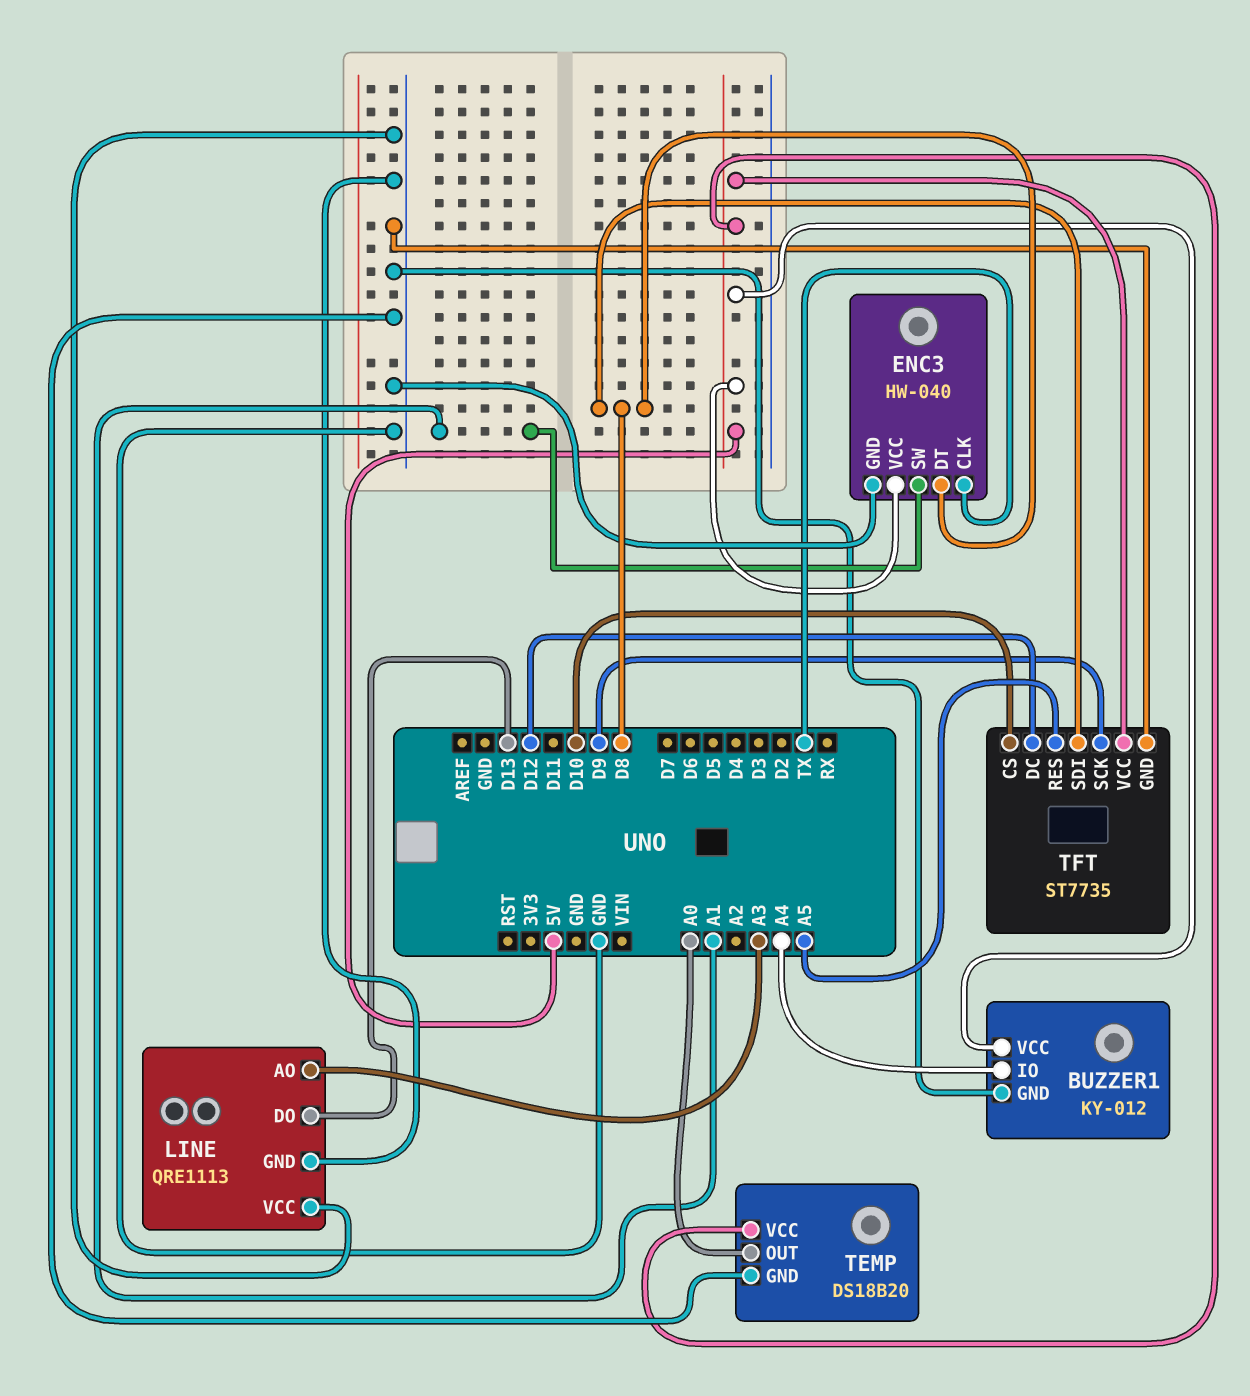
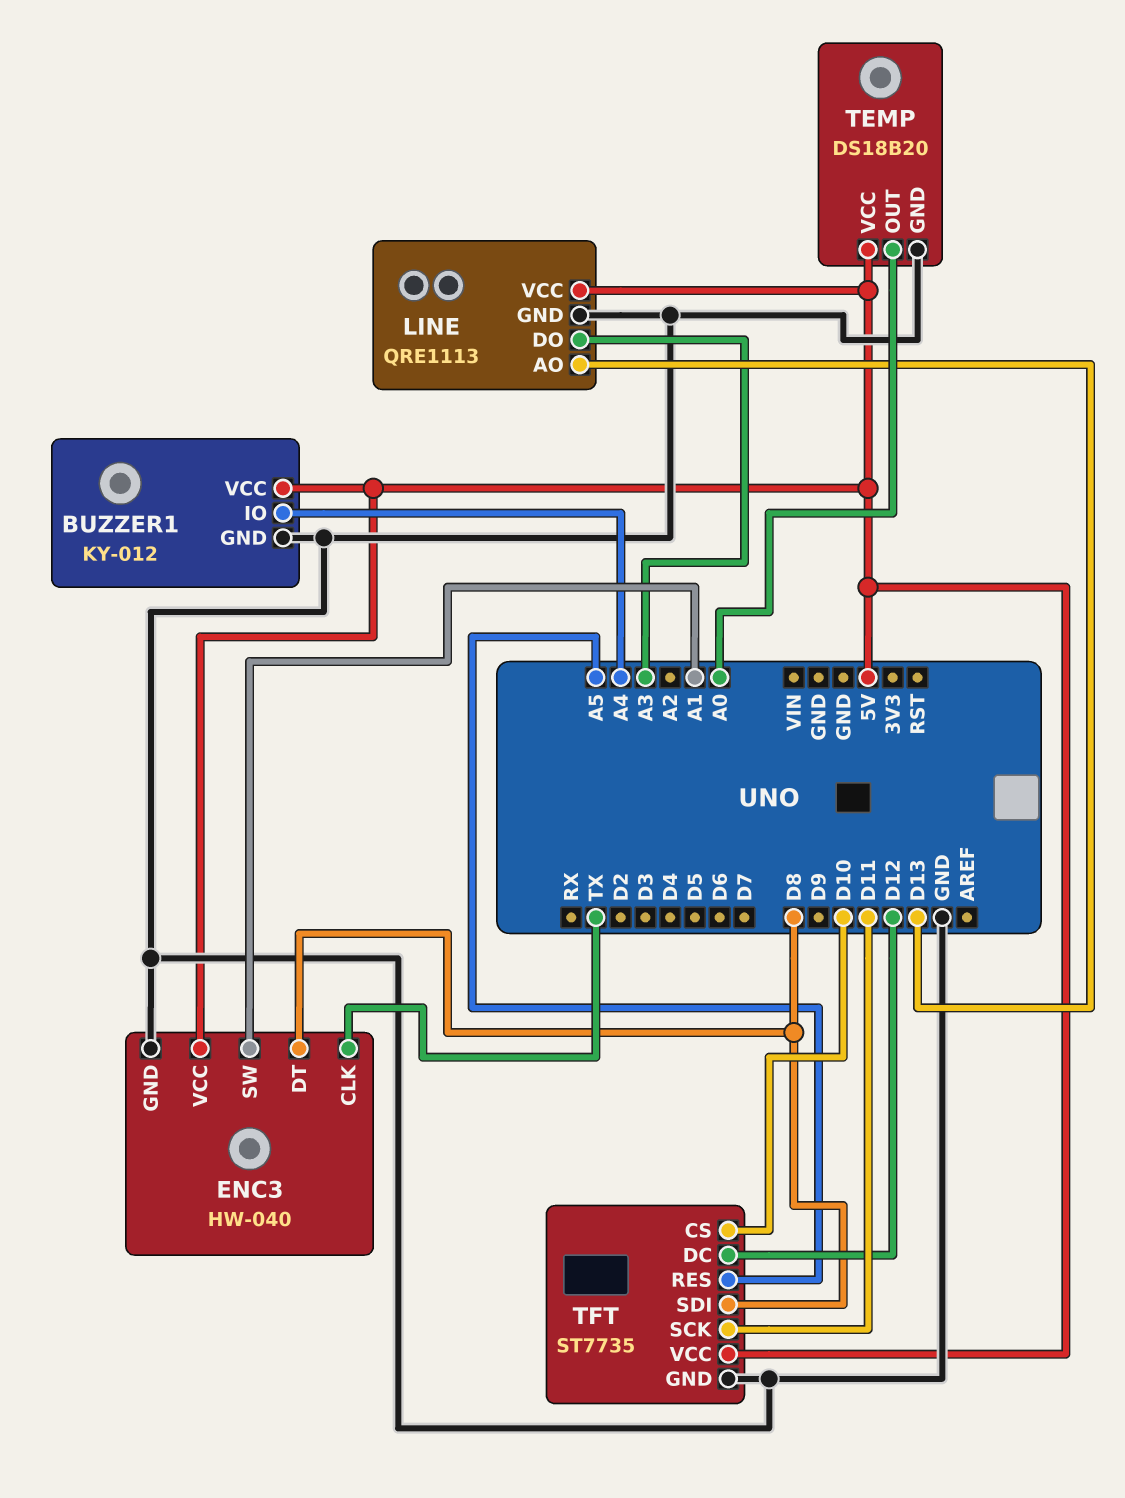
LINE pin AO: A3 -> D13
LINE pin DO: D13 -> A3
LINE pin VCC: GND -> 5V
TFT pin SCK: D9 -> D11

